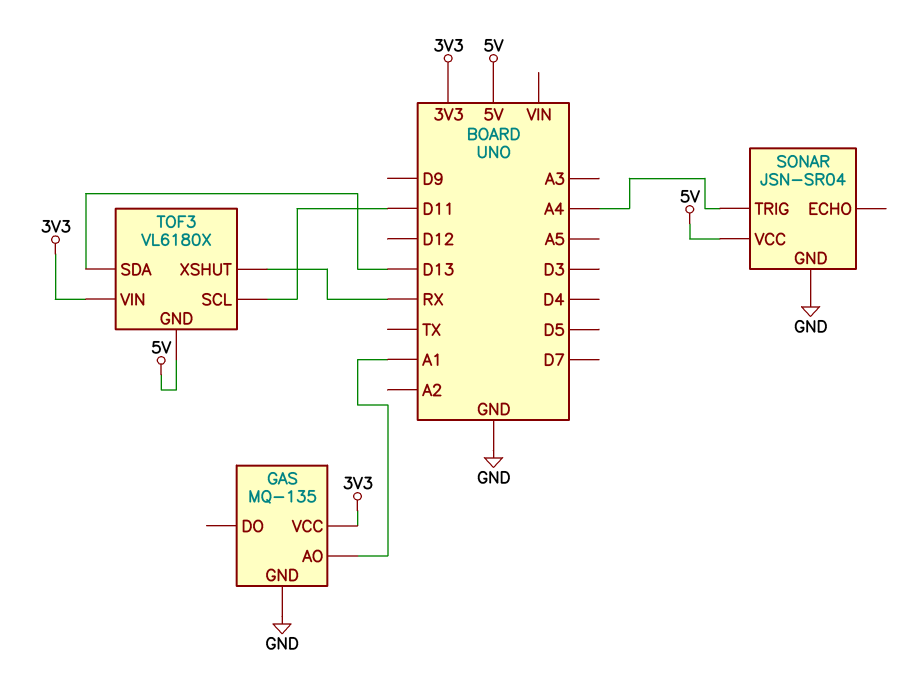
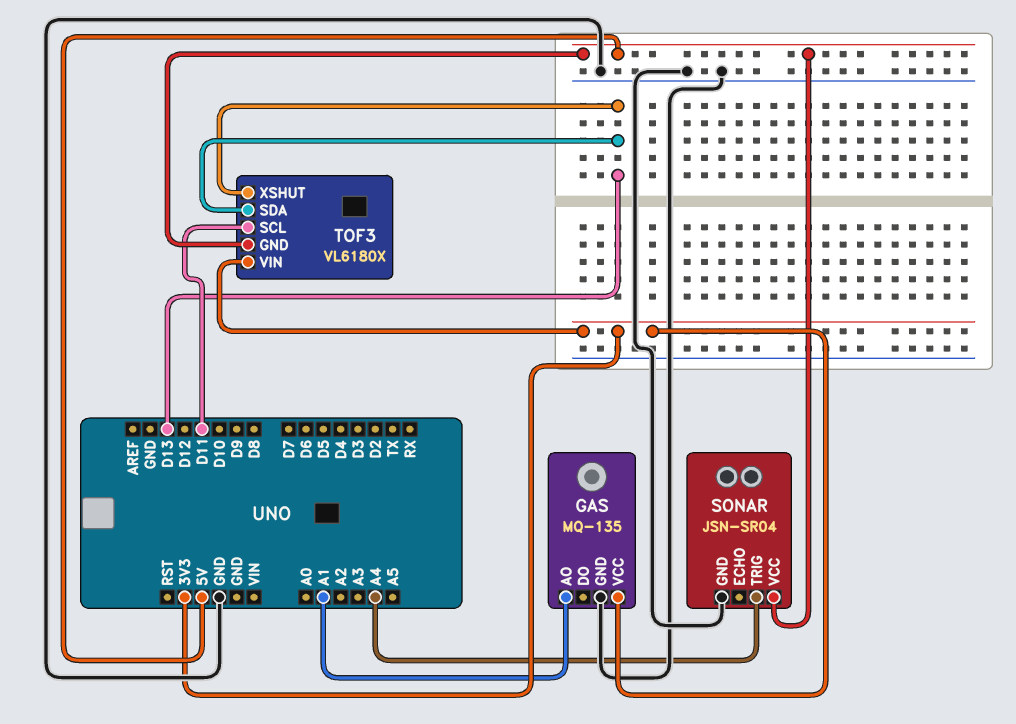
TOF3 pin XSHUT: RX -> D13

